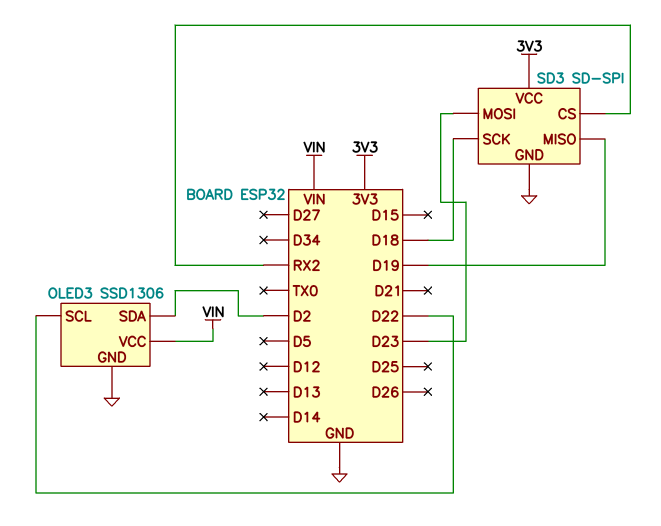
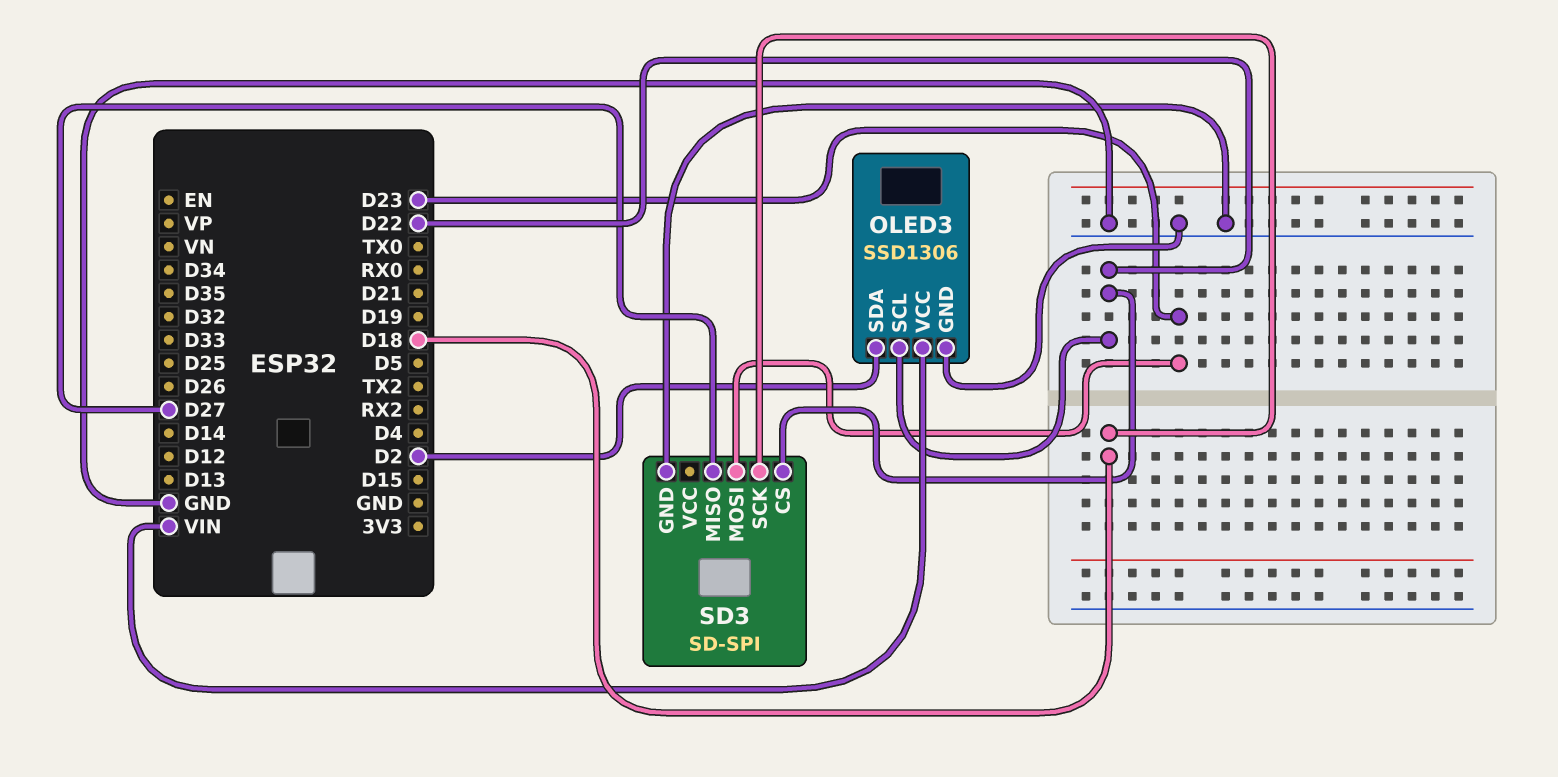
SD3 pin CS: RX2 -> D22
SD3 pin MISO: D19 -> D27
SD3 pin VCC: 3V3 -> none

